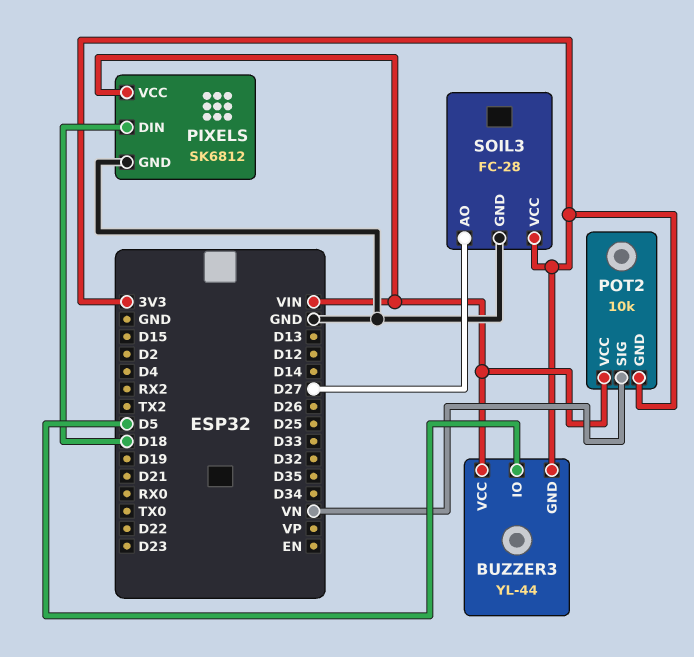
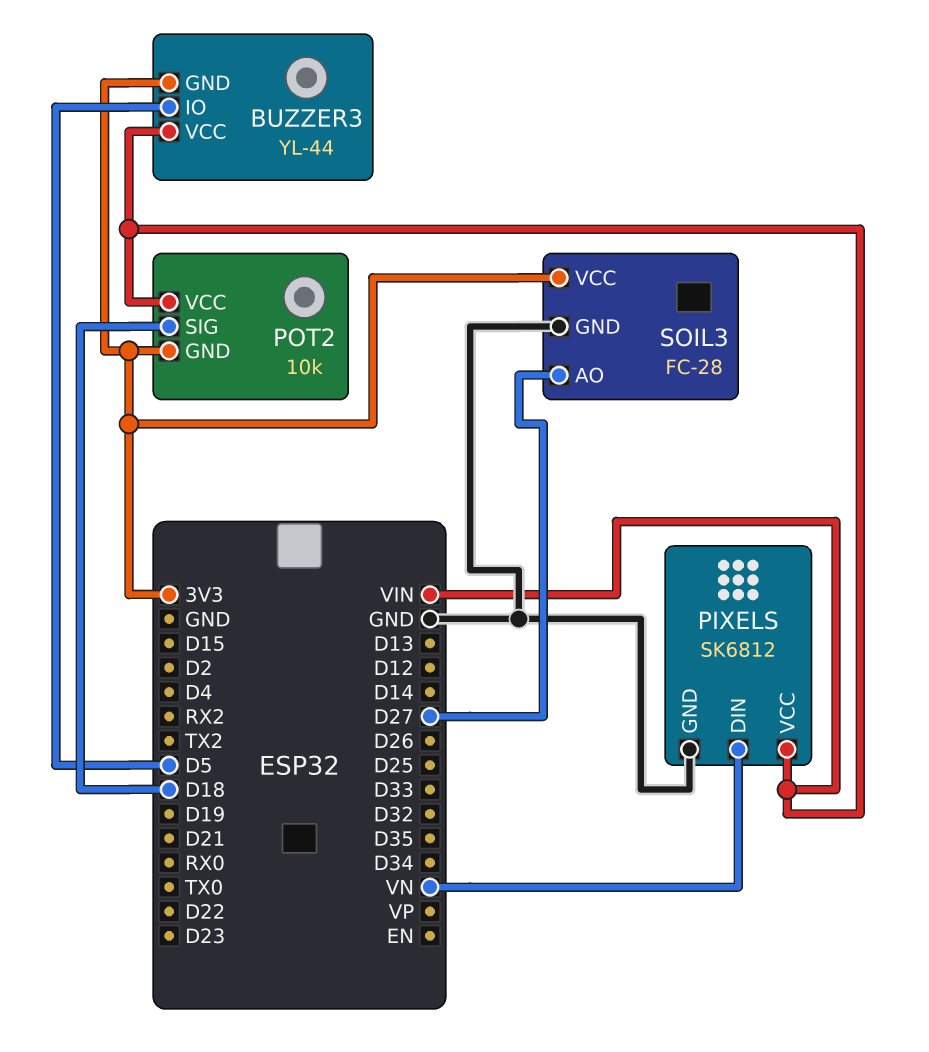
PIXELS pin DIN: D18 -> VN
POT2 pin SIG: VN -> D18

